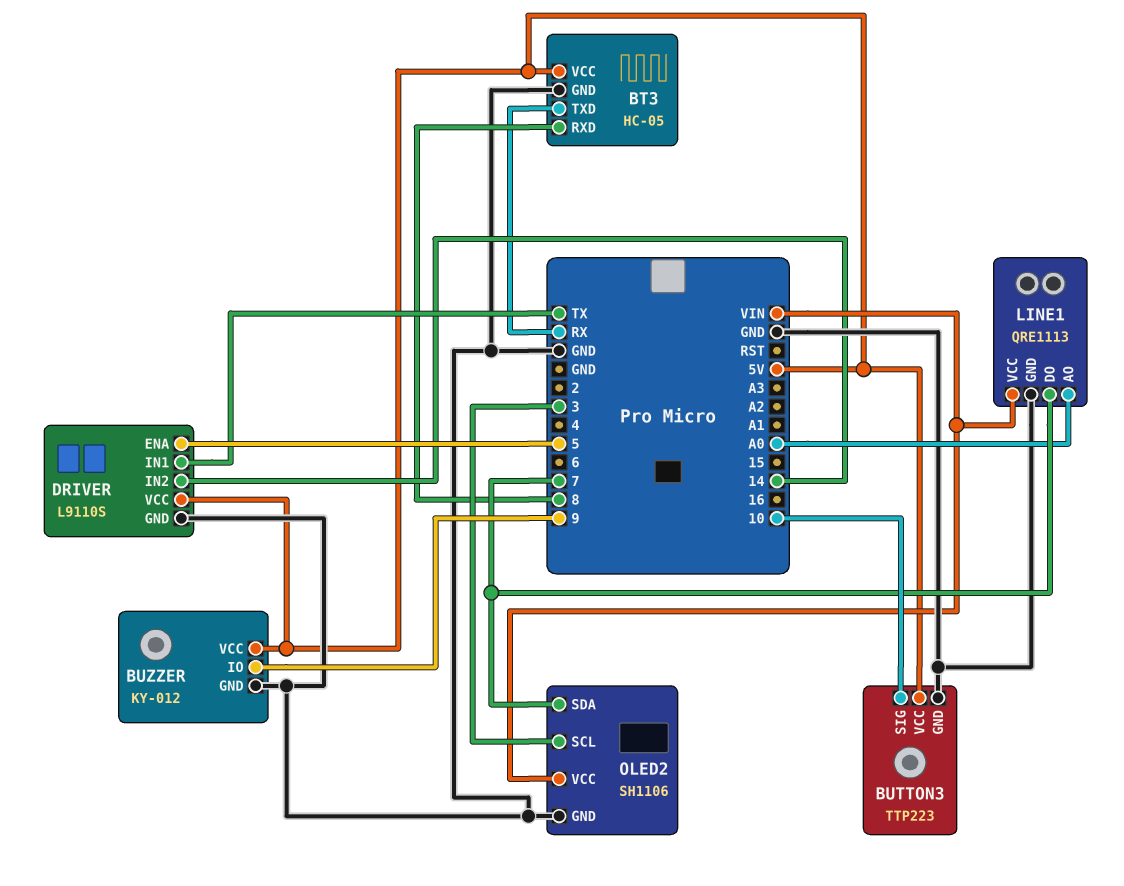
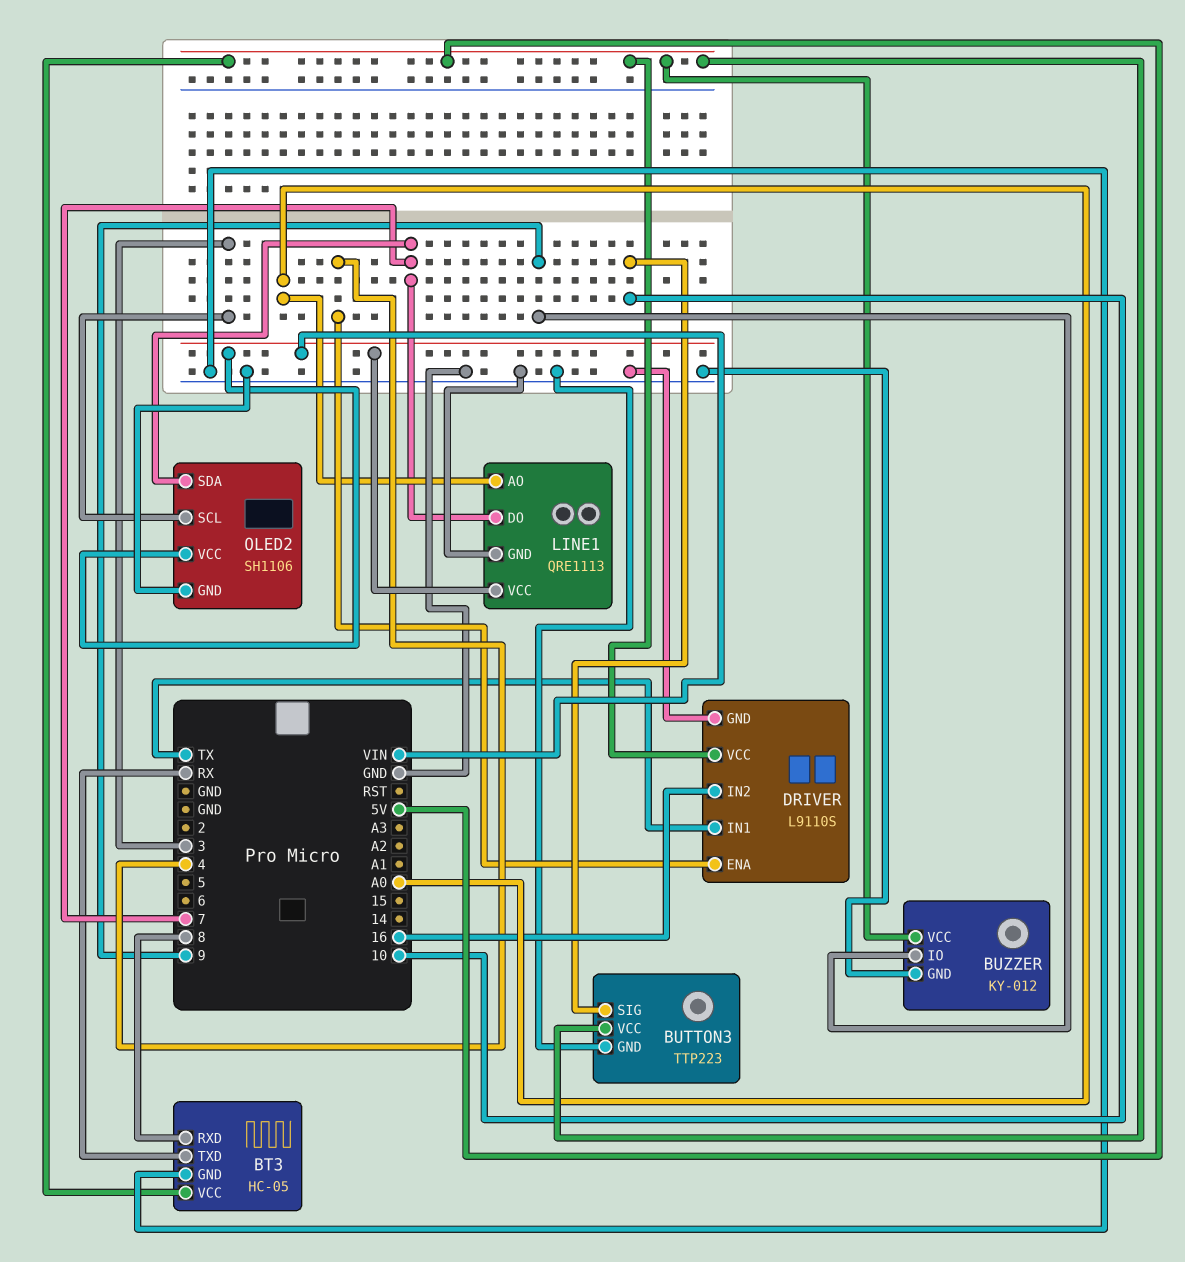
DRIVER pin ENA: 5 -> 4
DRIVER pin IN2: 14 -> 16

